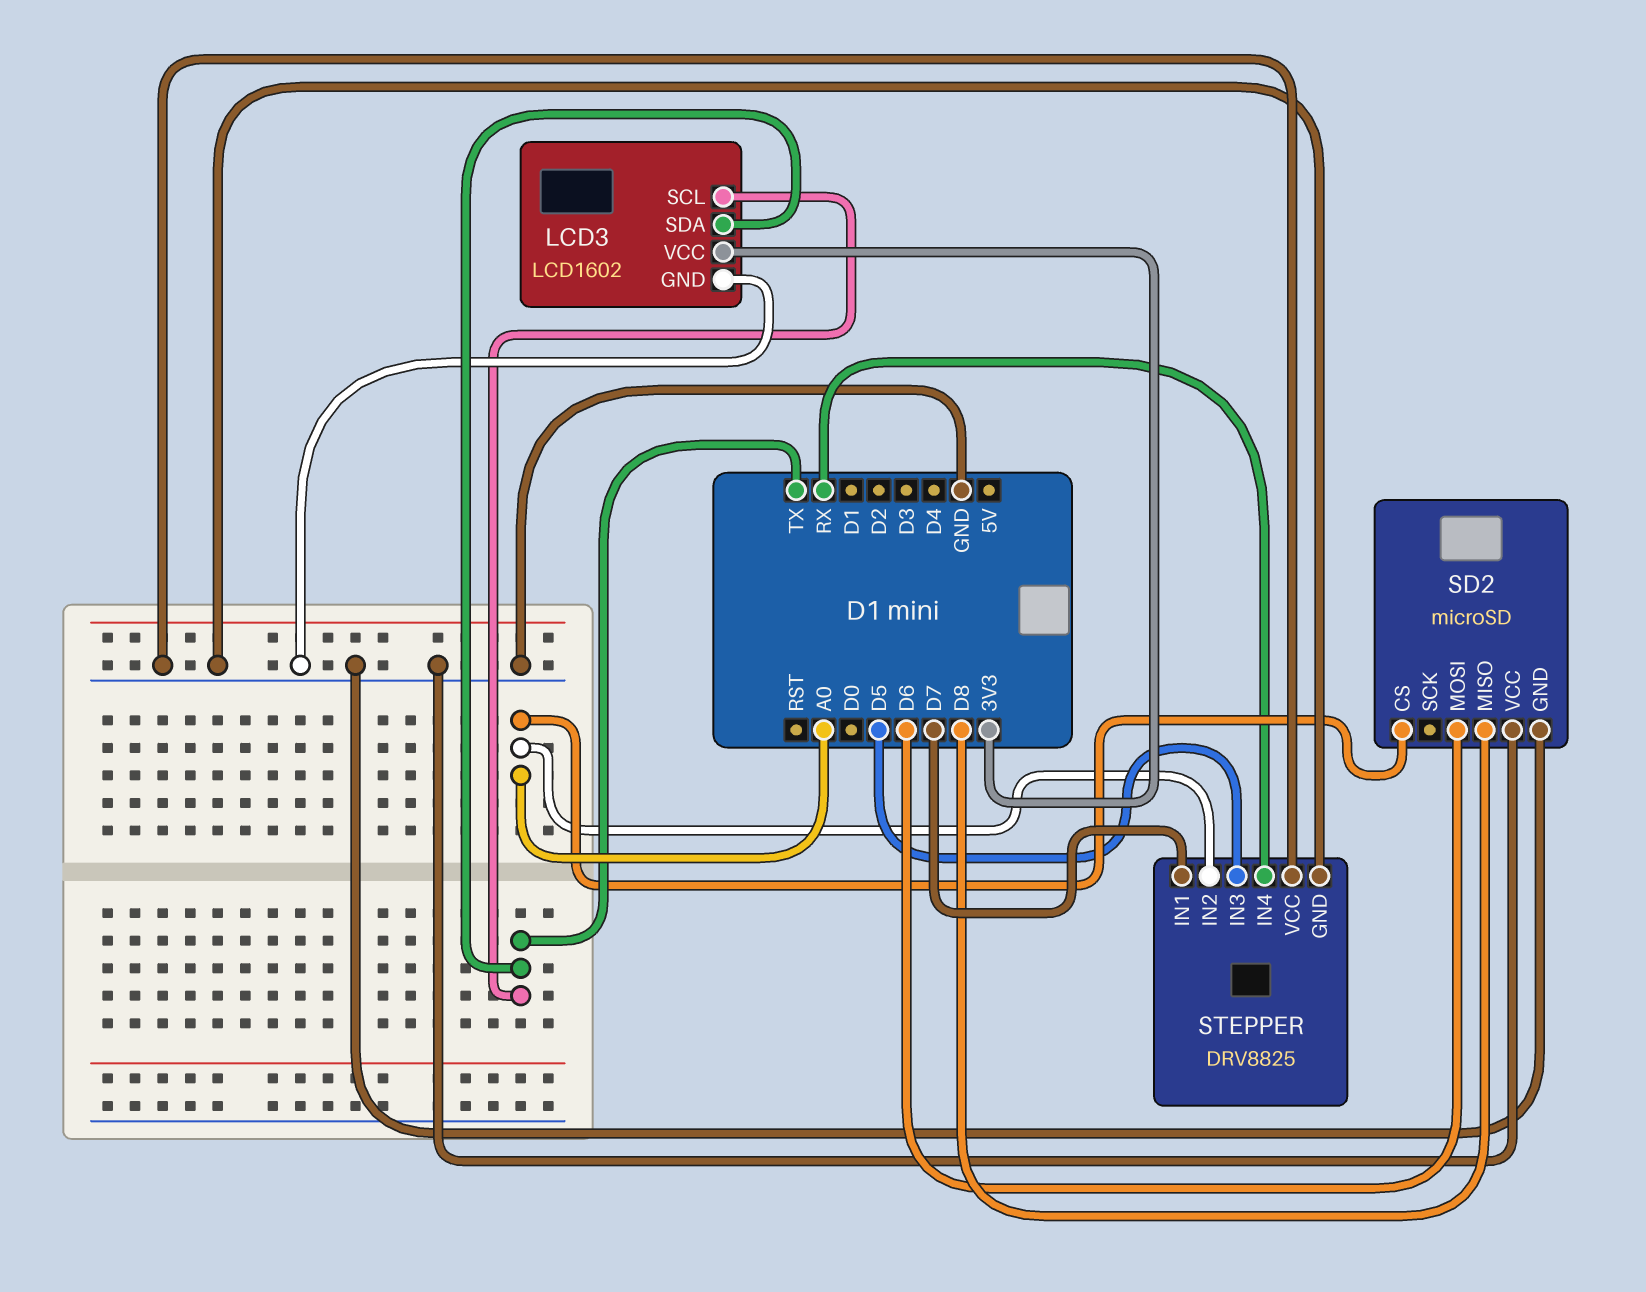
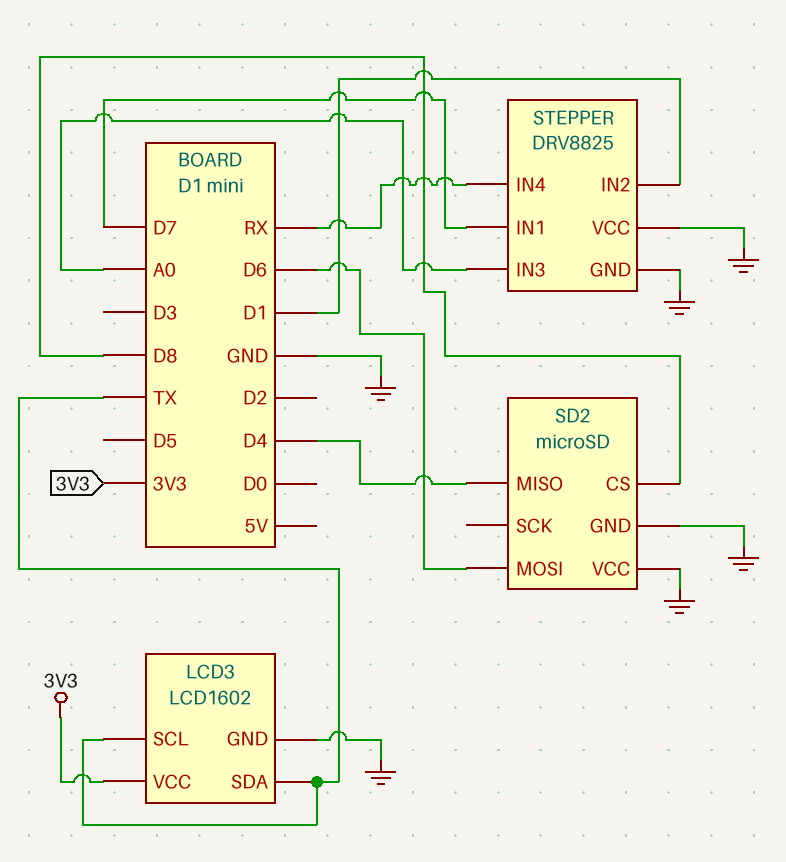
SD2 pin CS: A0 -> D8
SD2 pin MISO: D8 -> D4
STEPPER pin IN2: A0 -> D1
STEPPER pin IN3: D5 -> A0

